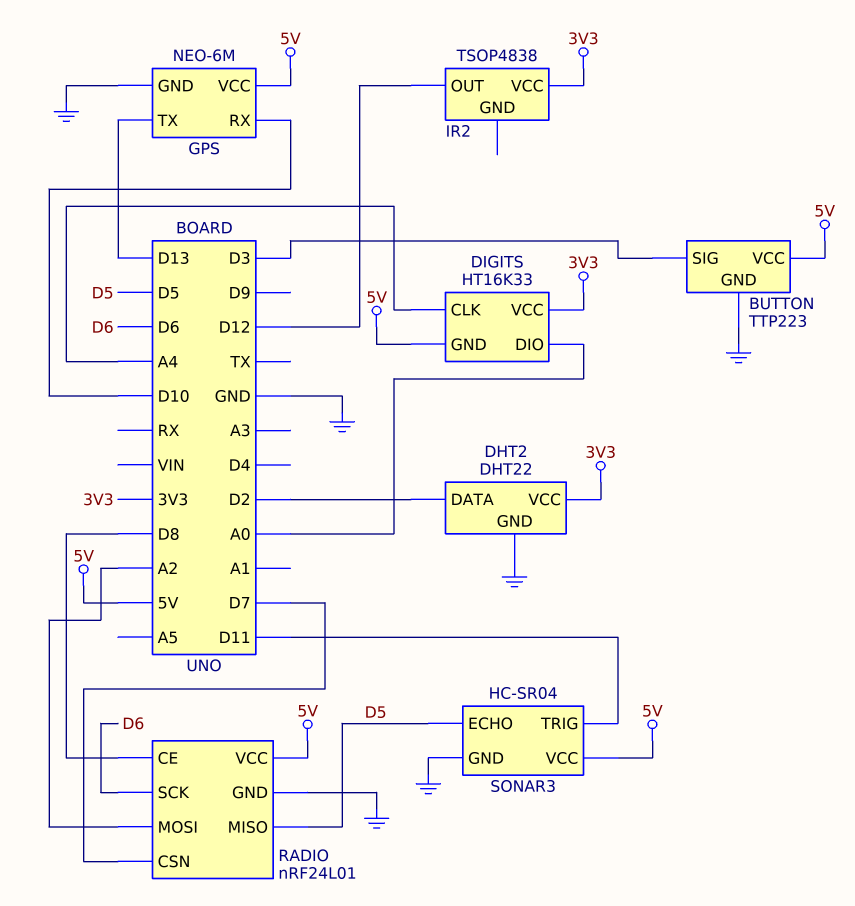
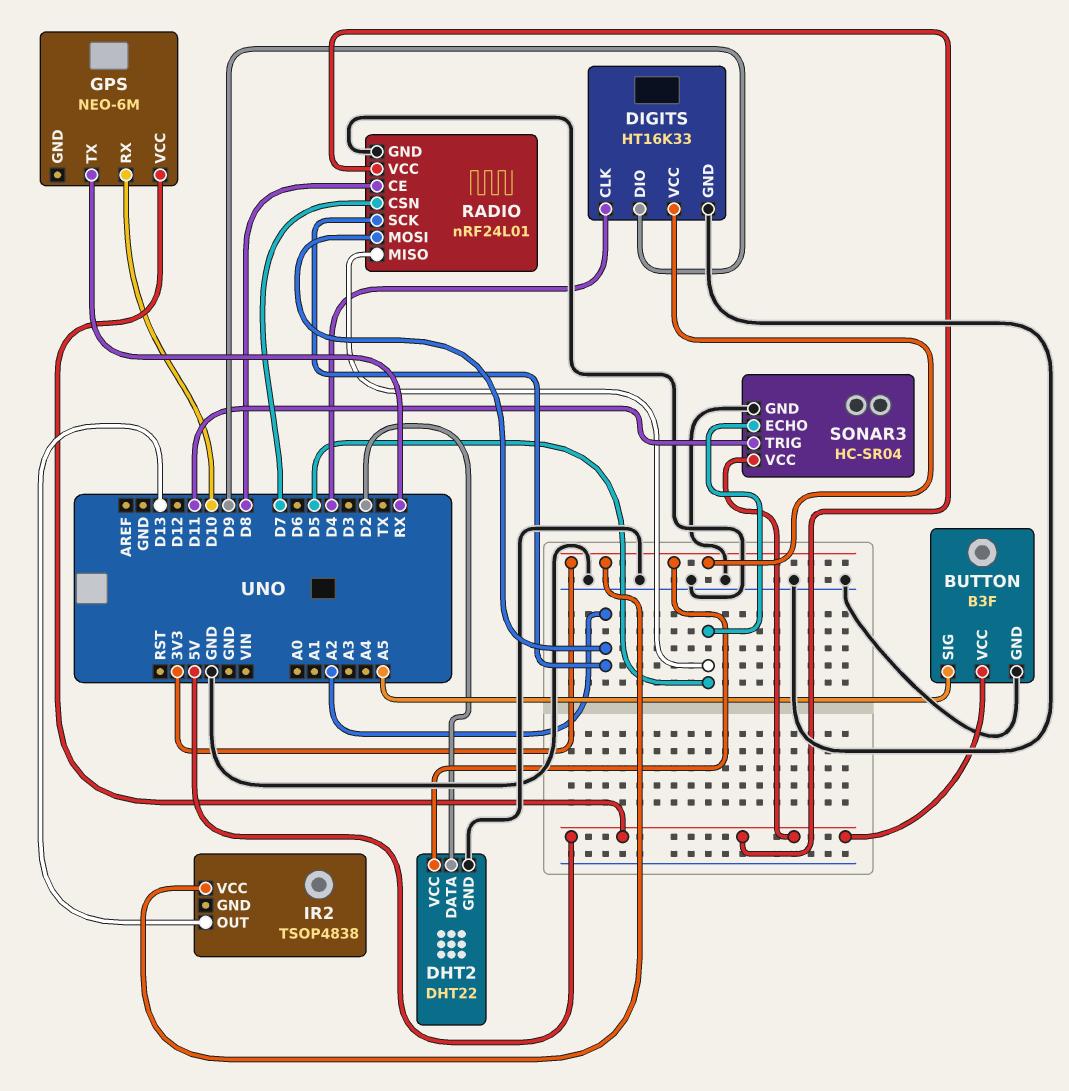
BUTTON: TTP223 -> B3F
BUTTON pin SIG: D3 -> A5
DIGITS pin CLK: A4 -> D4
DIGITS pin DIO: A0 -> D9
DIGITS pin GND: 5V -> GND
GPS pin GND: GND -> none
GPS pin TX: D13 -> RX
IR2 pin OUT: D12 -> D13
RADIO pin SCK: D6 -> A2

